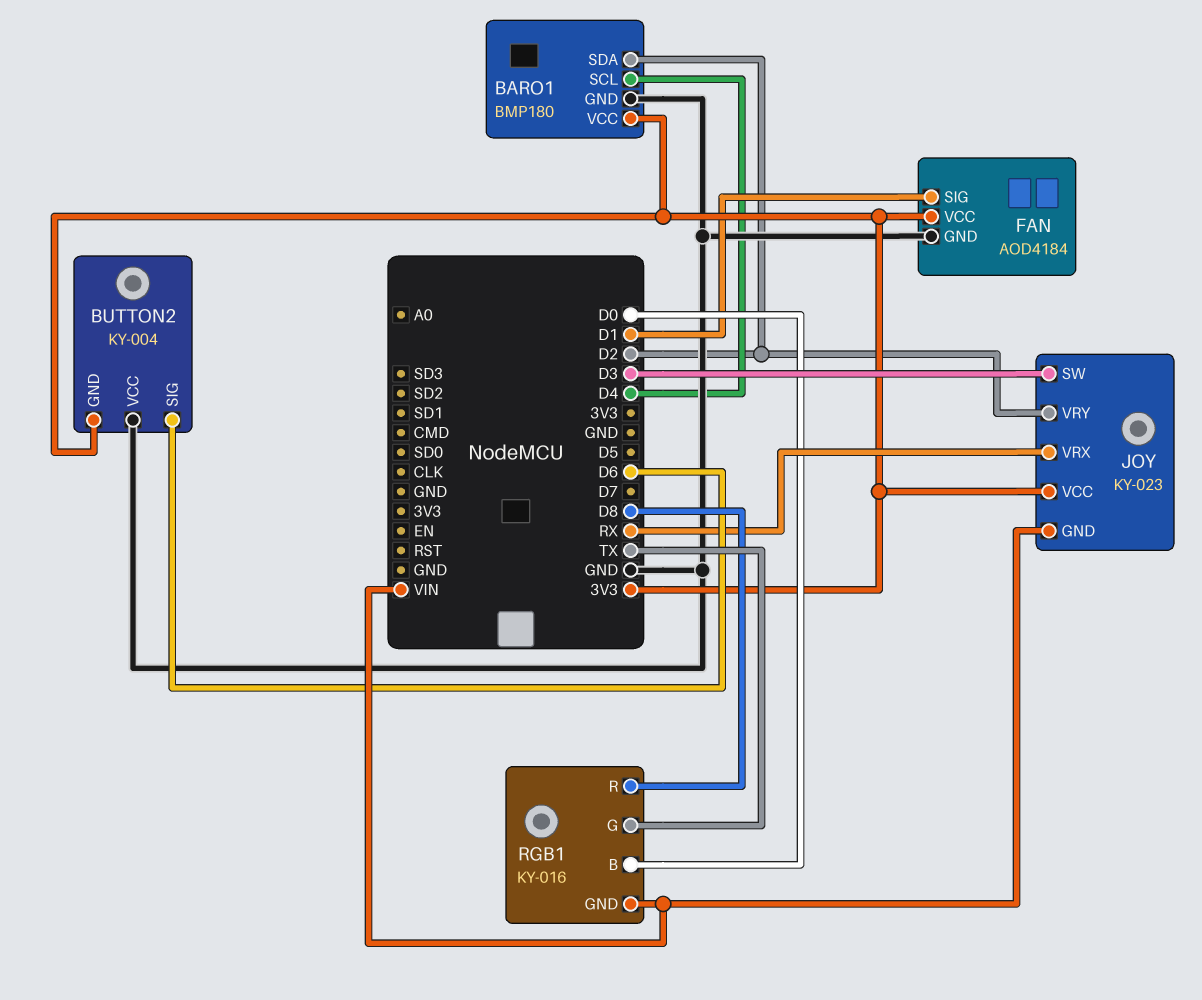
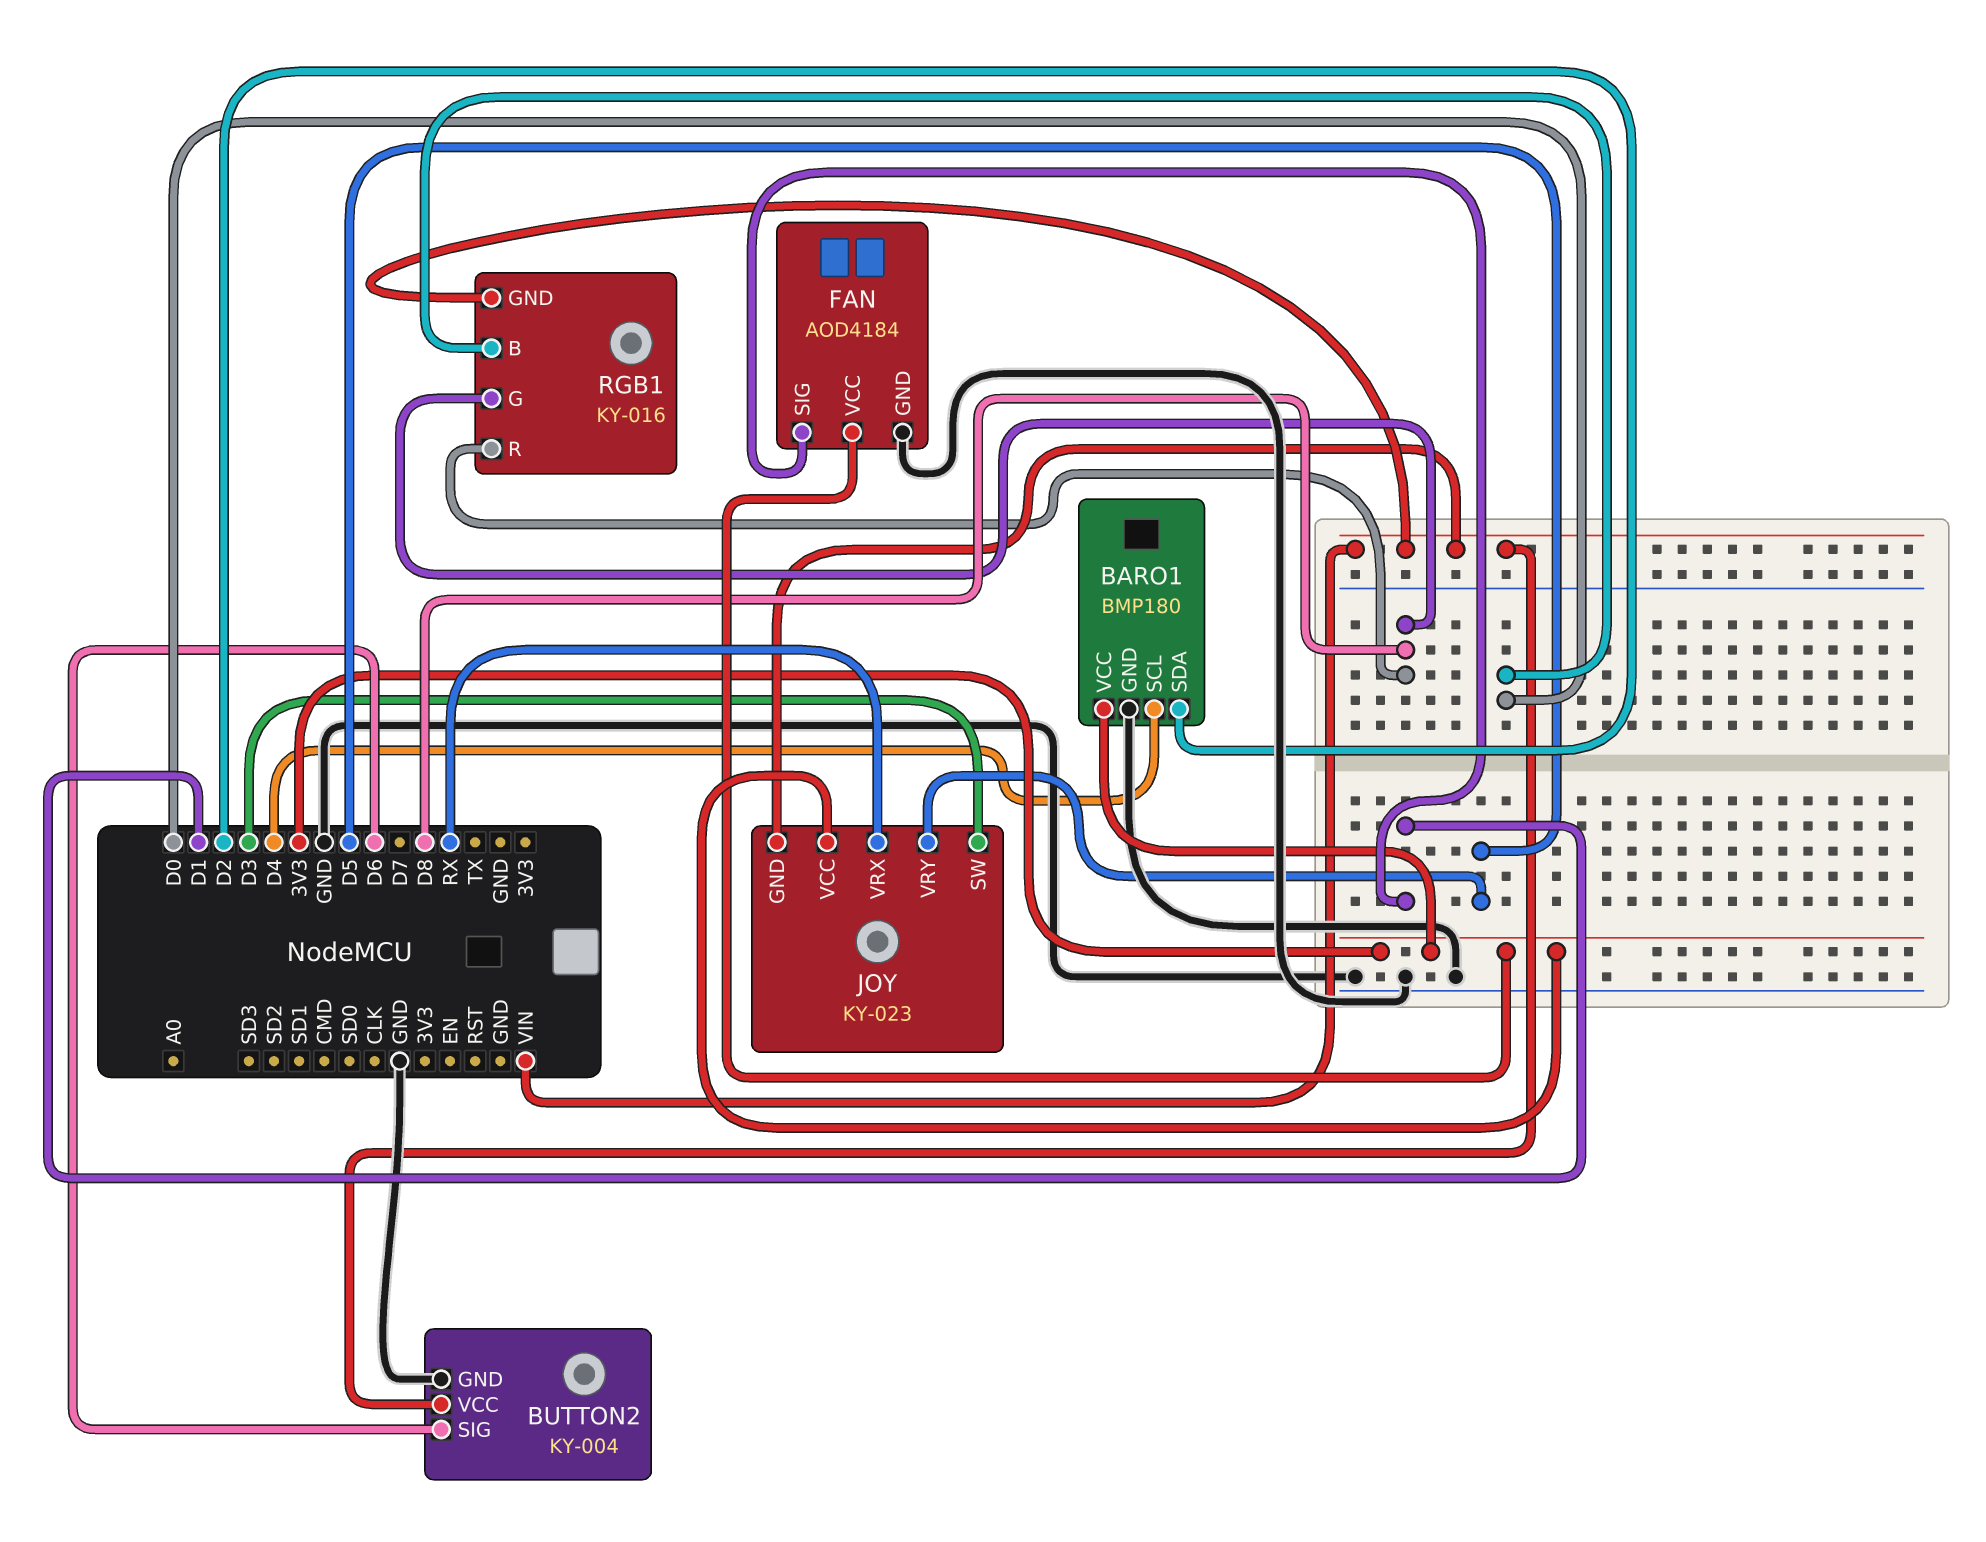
BUTTON2 pin GND: 3V3 -> GND
BUTTON2 pin VCC: GND -> VIN
JOY pin VRY: D2 -> D5
RGB1 pin G: TX -> D8

